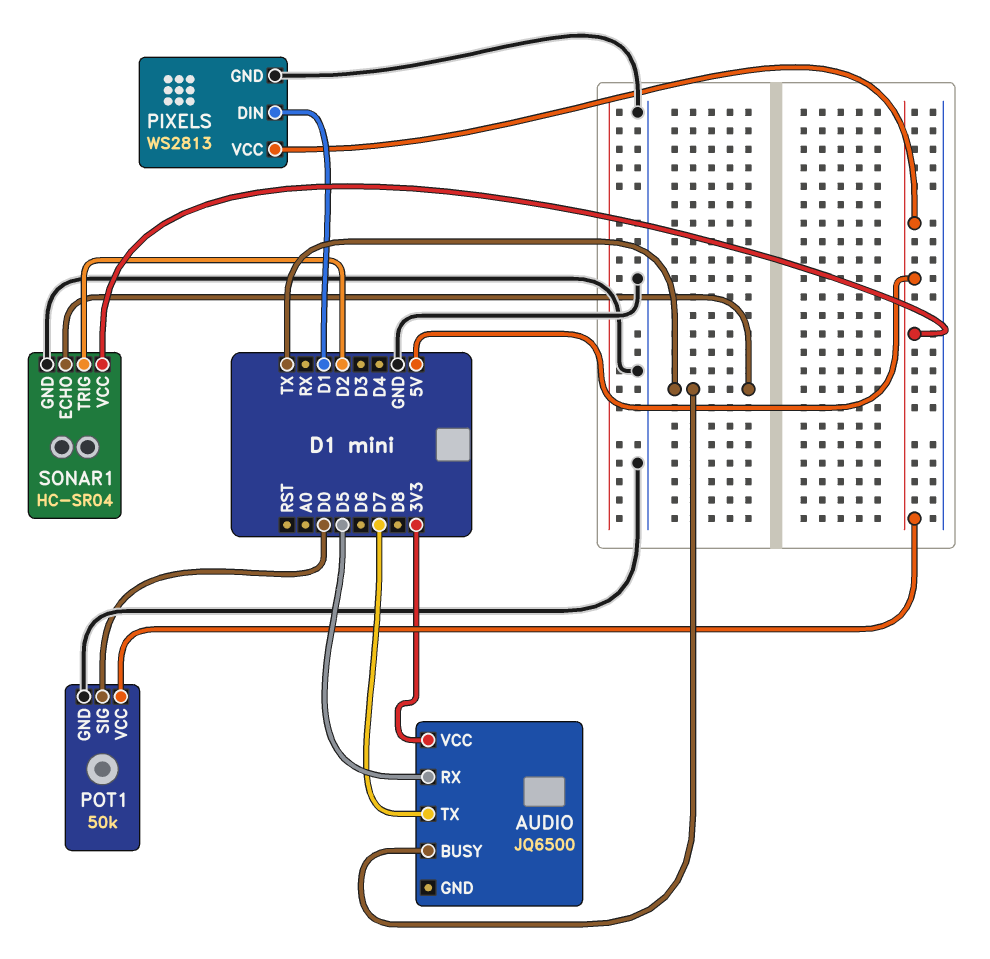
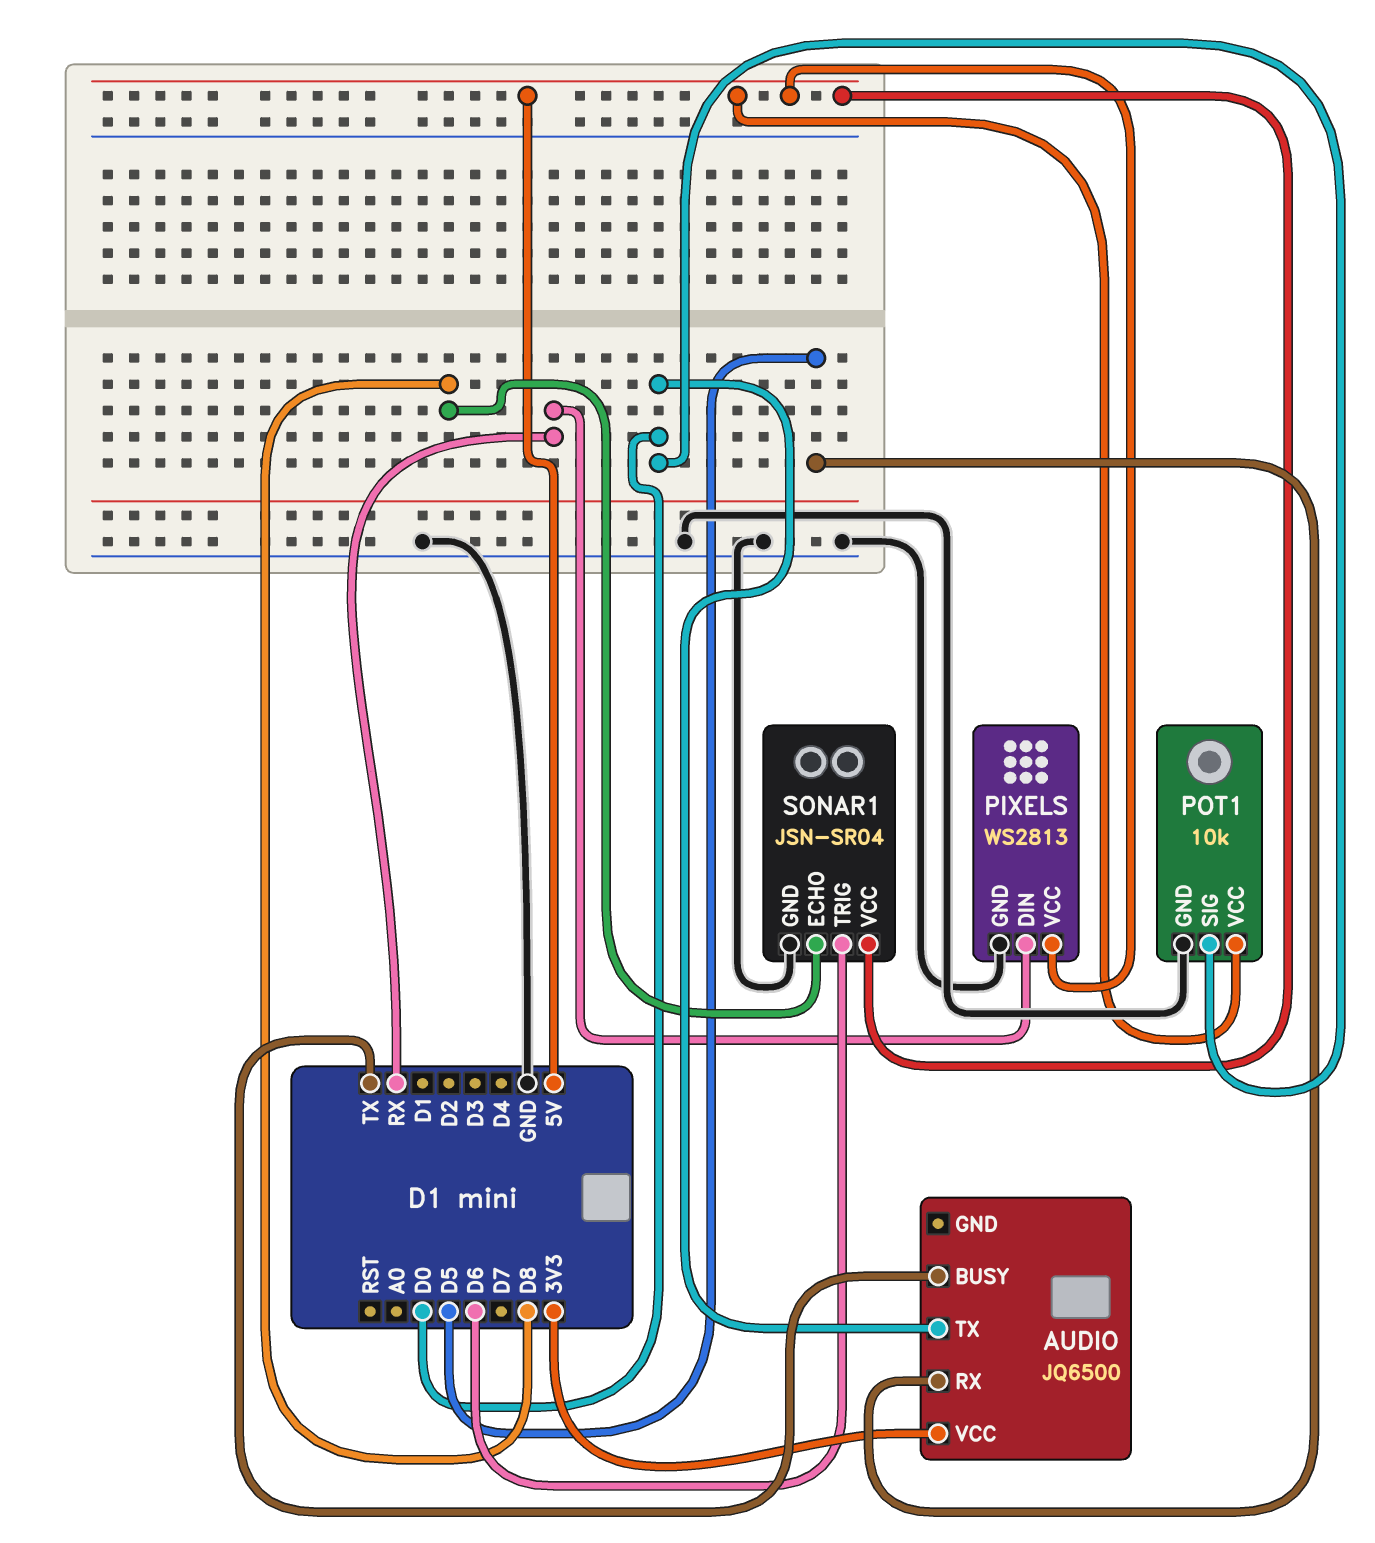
AUDIO pin TX: D7 -> D0
PIXELS pin DIN: D1 -> RX
POT1: 50k -> 10k
SONAR1: HC-SR04 -> JSN-SR04
SONAR1 pin ECHO: TX -> D8
SONAR1 pin TRIG: D2 -> D6

